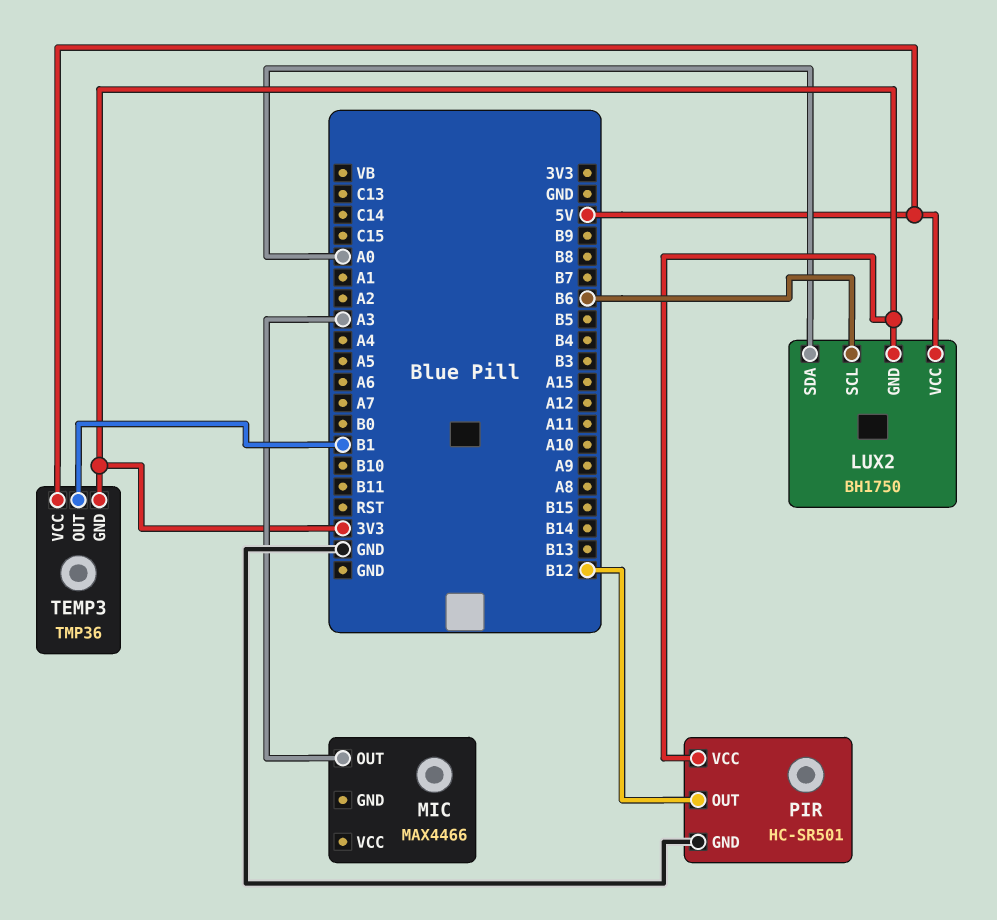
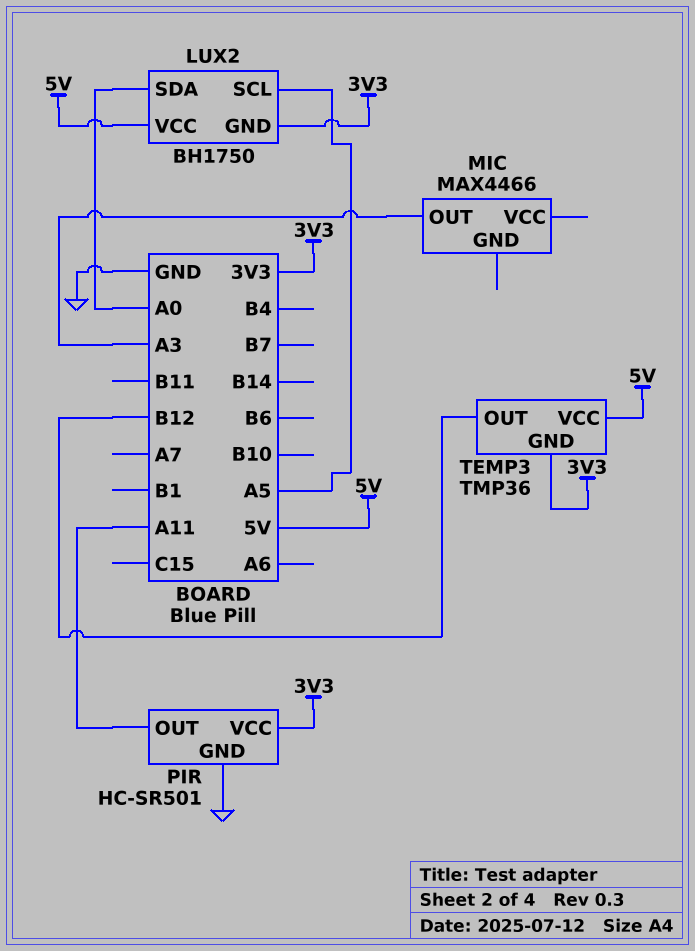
LUX2 pin SCL: B6 -> A5
PIR pin OUT: B12 -> A11
TEMP3 pin OUT: B1 -> B12

